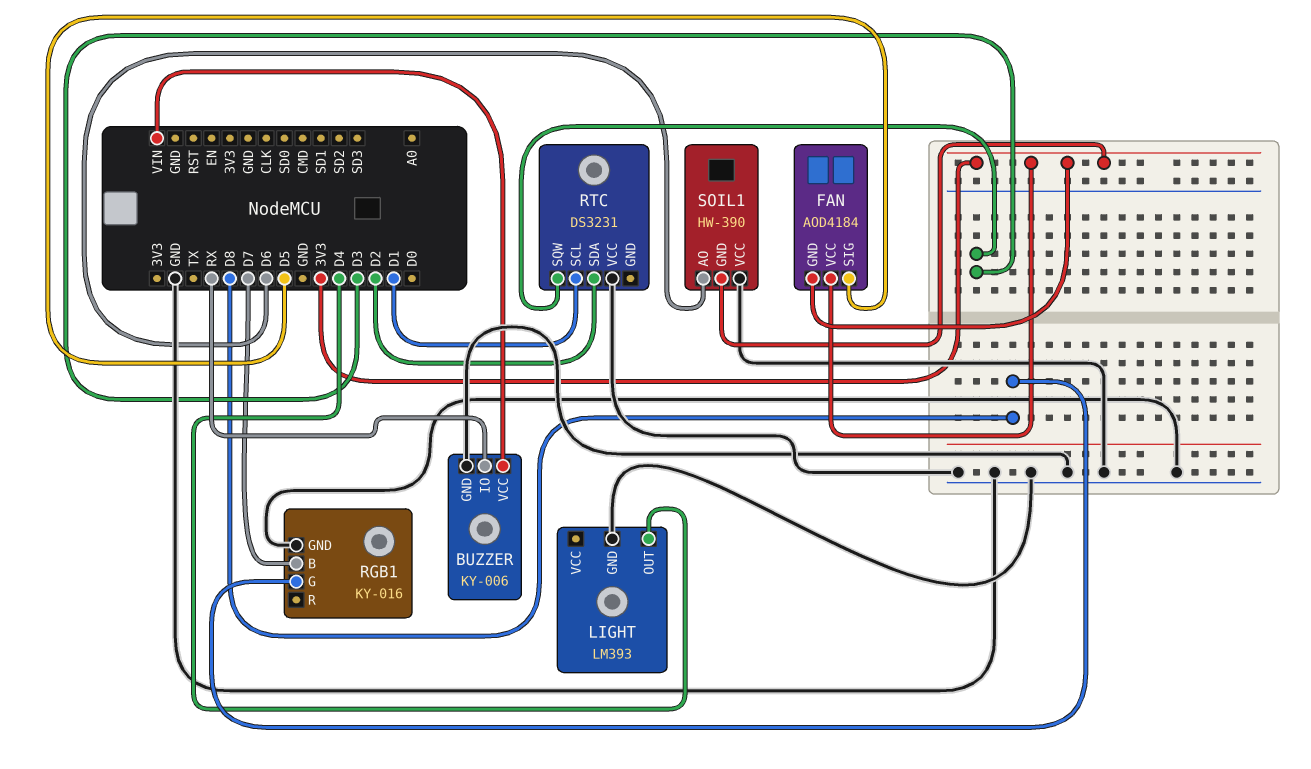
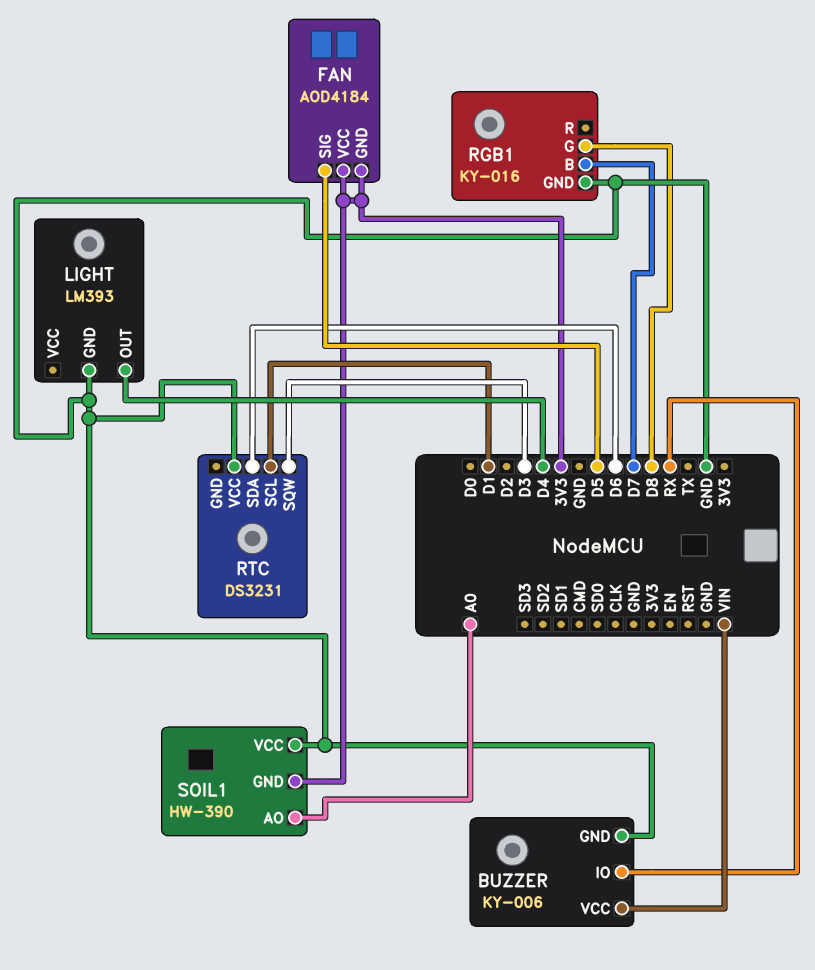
RTC pin SDA: D2 -> D6
SOIL1 pin AO: D6 -> A0

